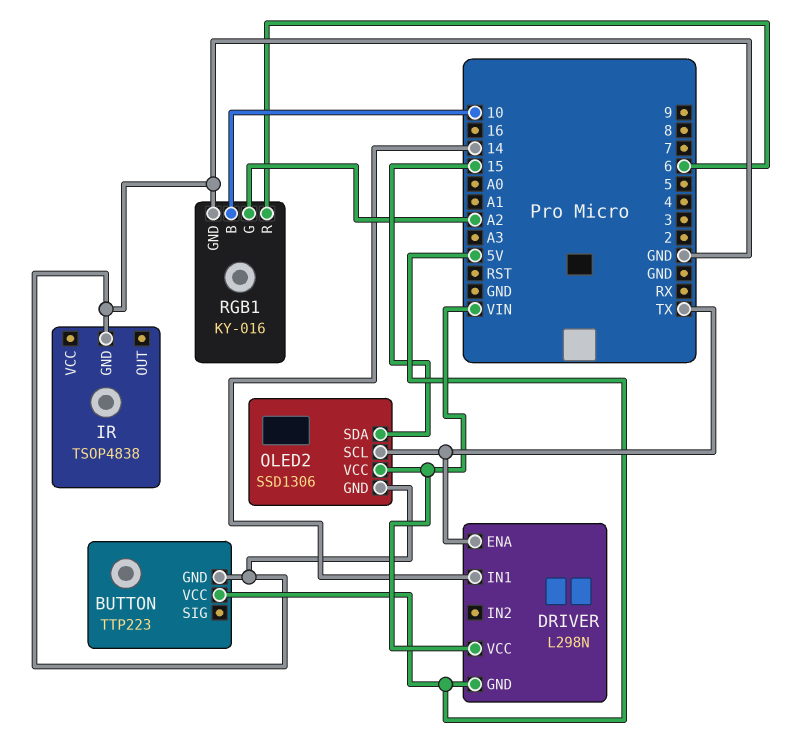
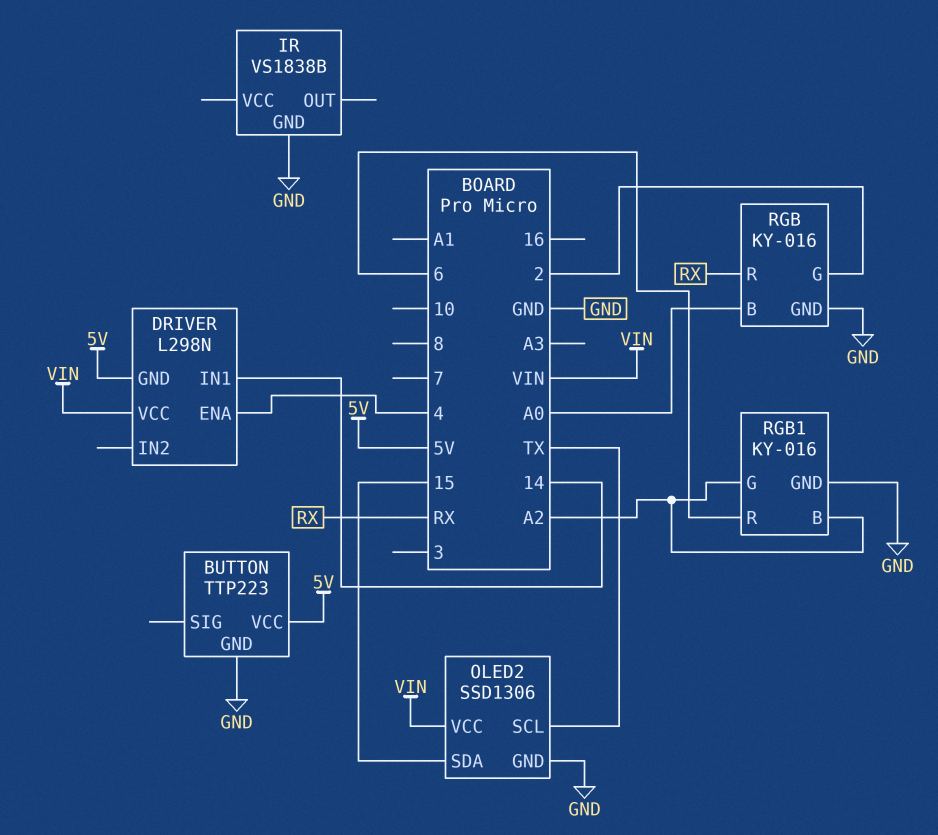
DRIVER pin ENA: TX -> 4
IR: TSOP4838 -> VS1838B
RGB: none -> KY-016
RGB pin B: none -> A0
RGB pin G: none -> 2
RGB pin GND: none -> GND
RGB pin R: none -> RX
RGB1 pin B: 10 -> A2

